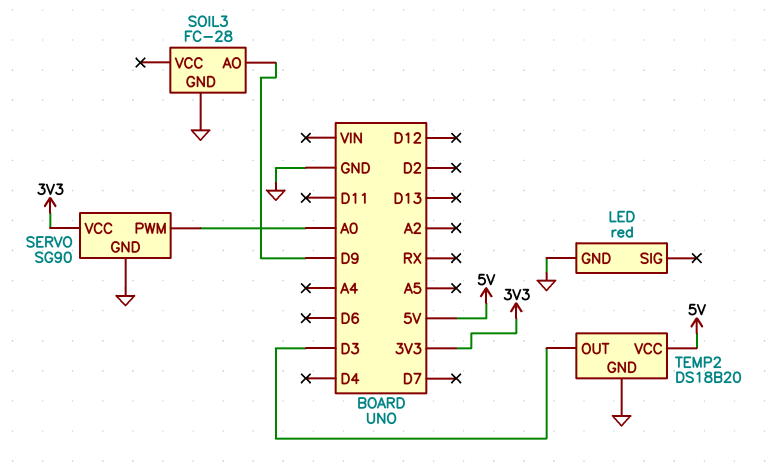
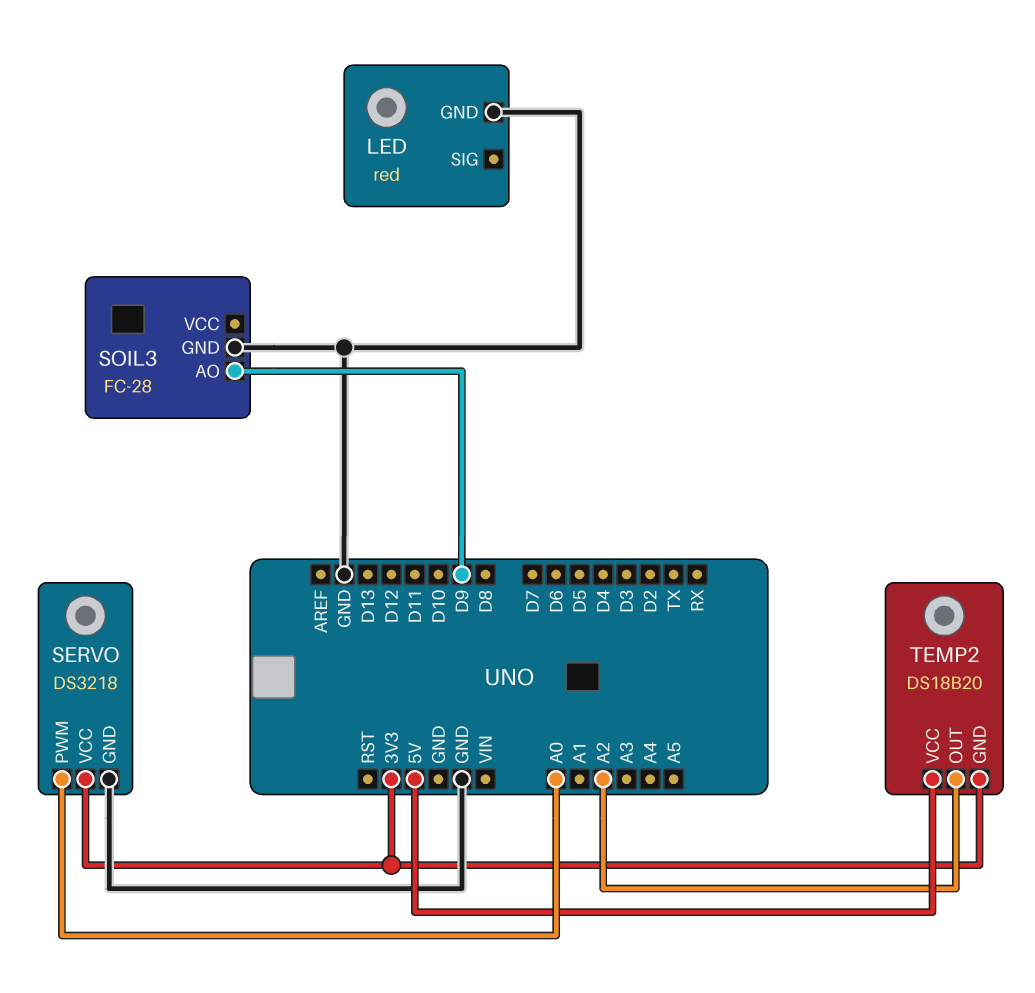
SERVO: SG90 -> DS3218
TEMP2 pin GND: GND -> 3V3
TEMP2 pin OUT: D3 -> A2

